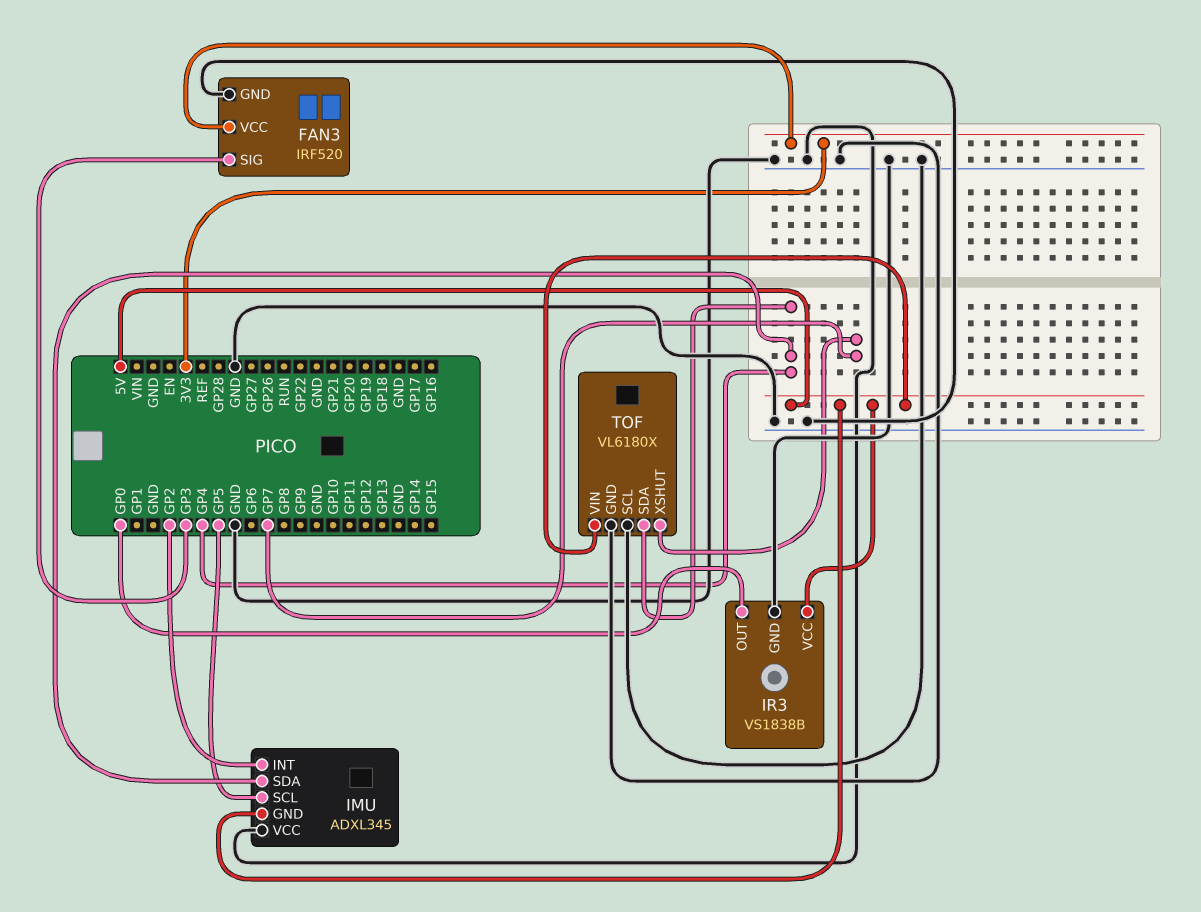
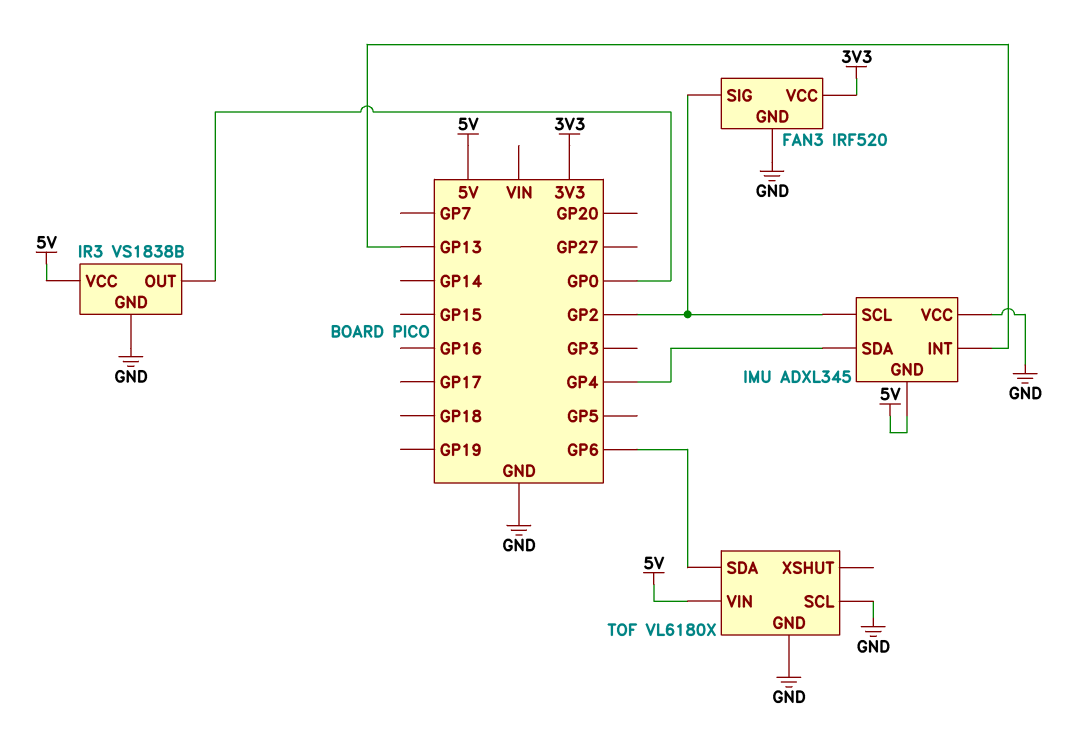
FAN3 pin SIG: GP3 -> GP2
IMU pin INT: GP2 -> GP13
IMU pin SCL: GP5 -> GP2
TOF pin SDA: GP4 -> GP6
TOF pin XSHUT: GP7 -> none

